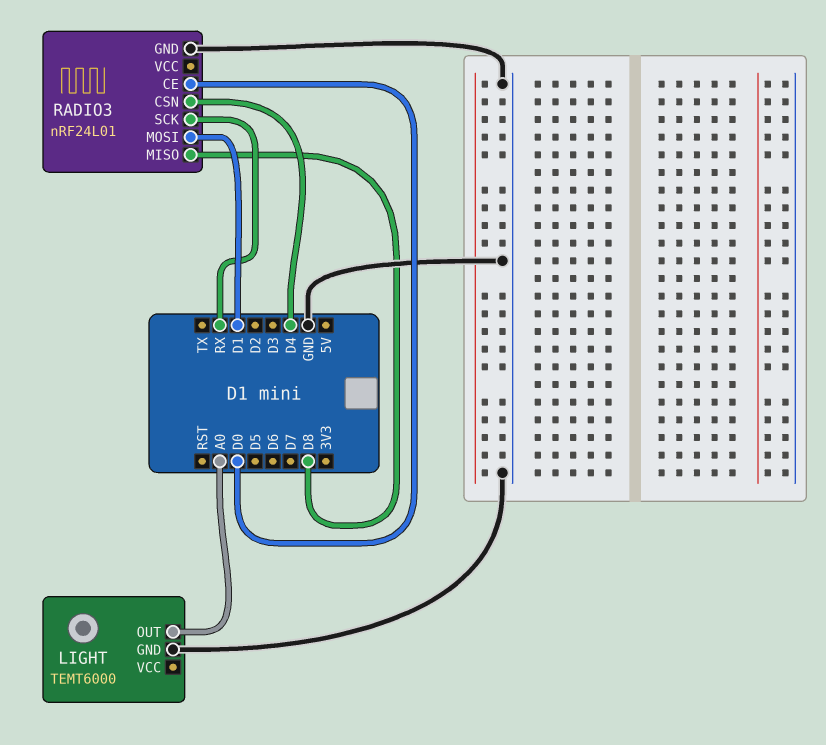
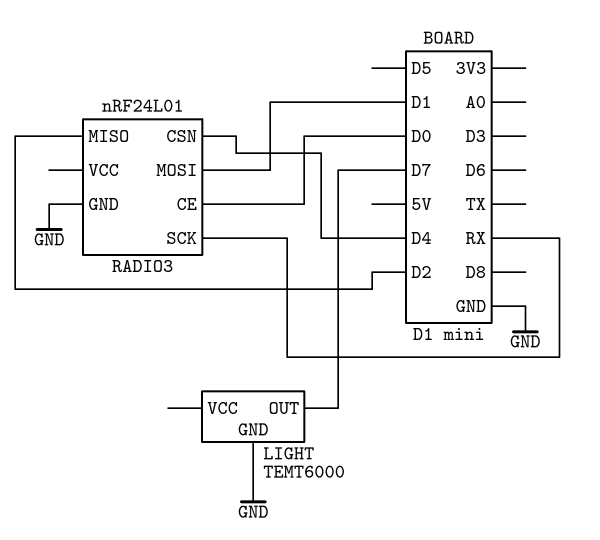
LIGHT pin OUT: A0 -> D7
RADIO3 pin MISO: D8 -> D2

